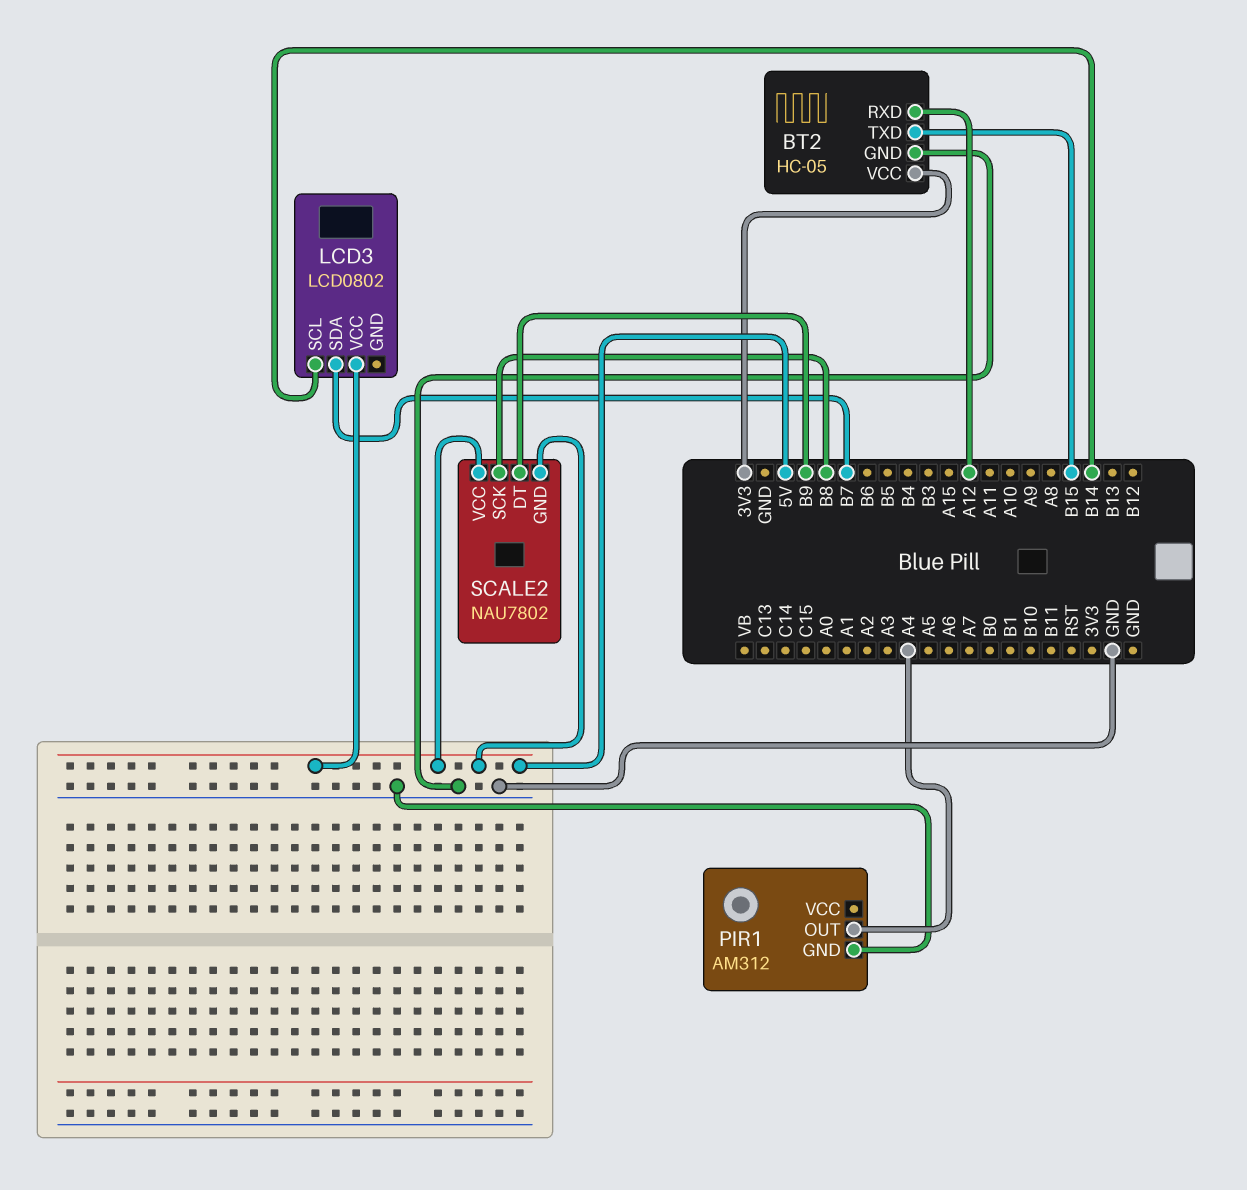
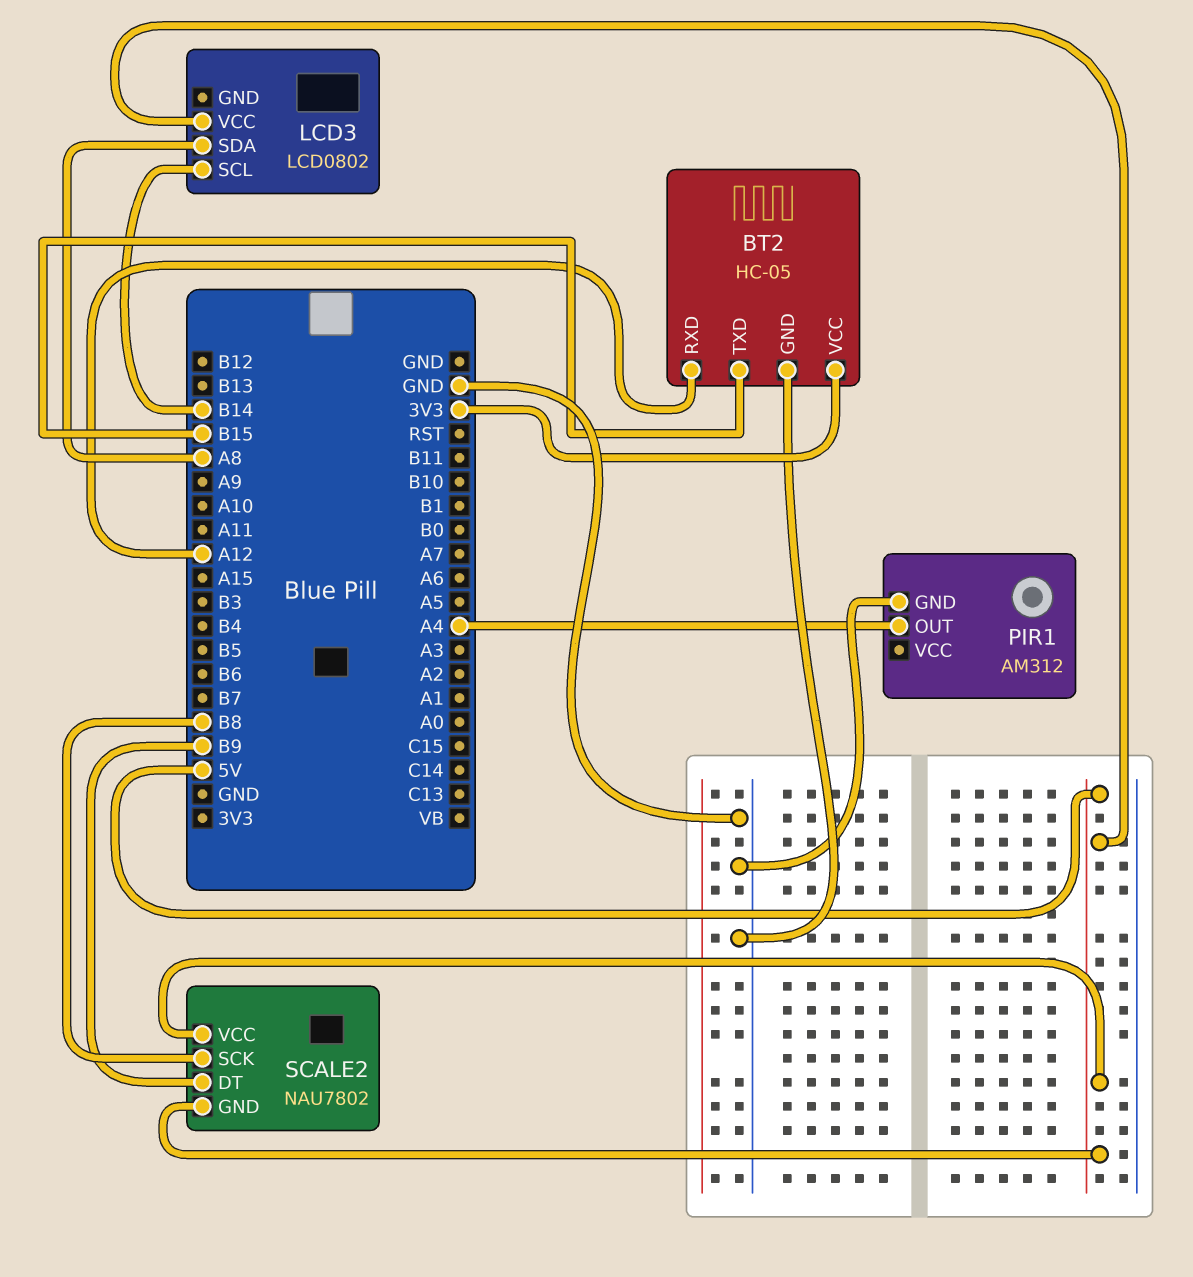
LCD3 pin SDA: B7 -> A8

